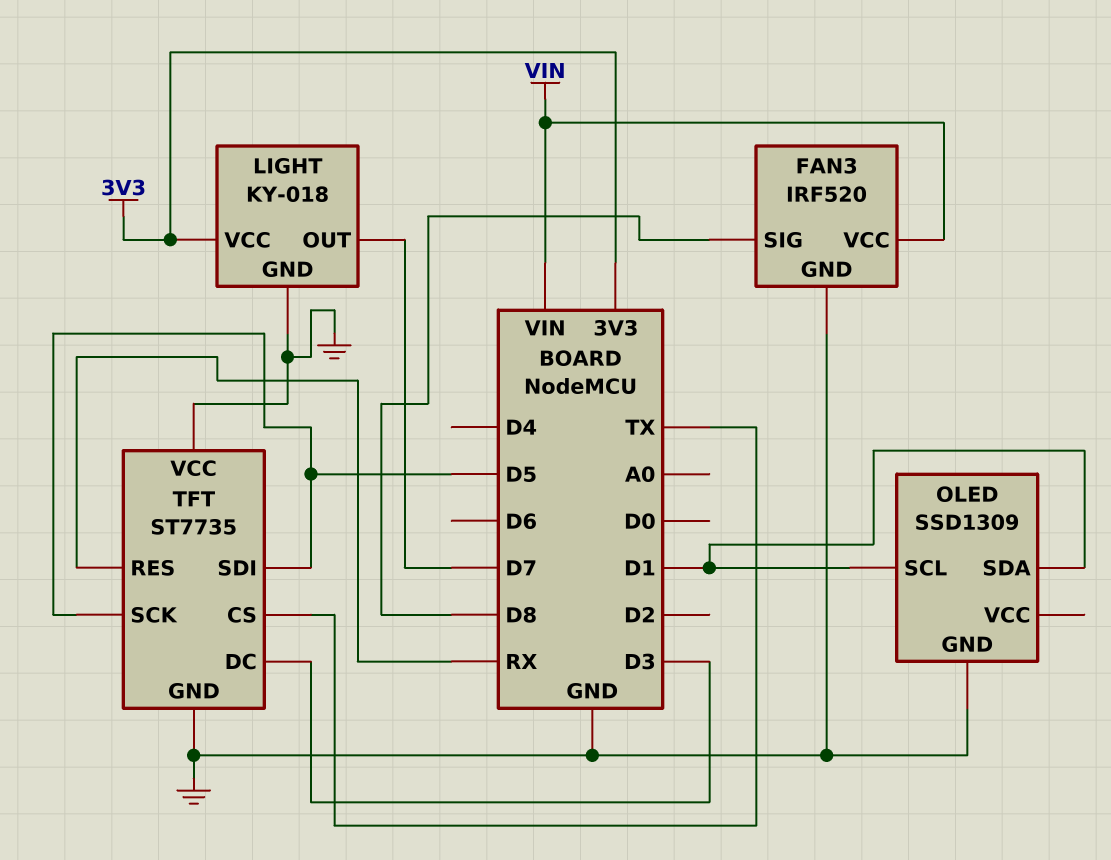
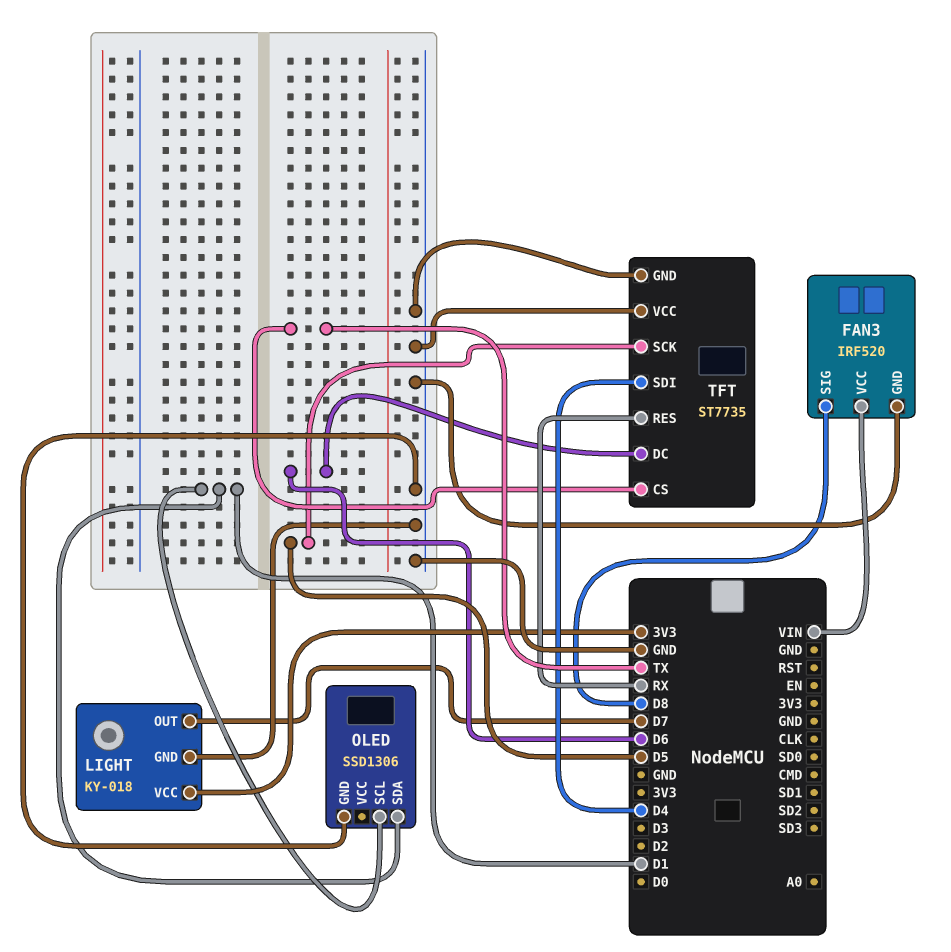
OLED: SSD1309 -> SSD1306
TFT pin DC: D3 -> D6
TFT pin SDI: D5 -> D4

